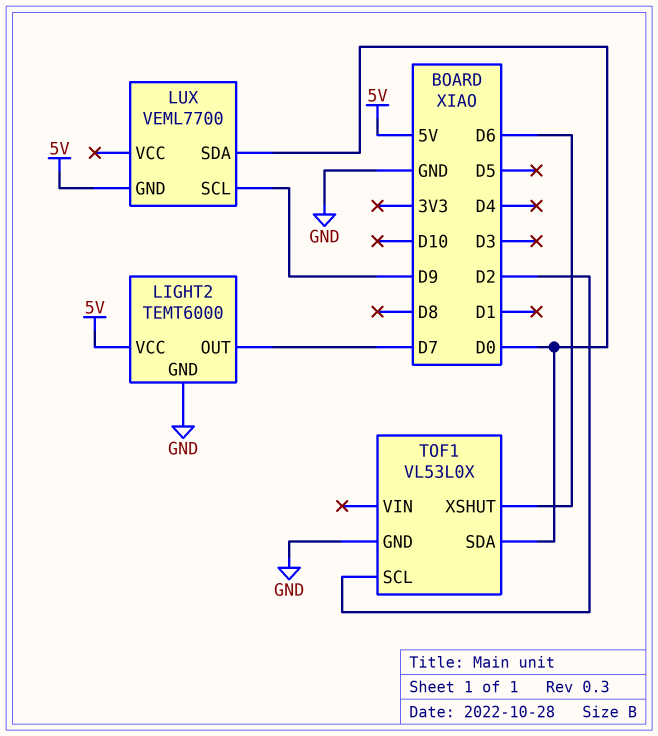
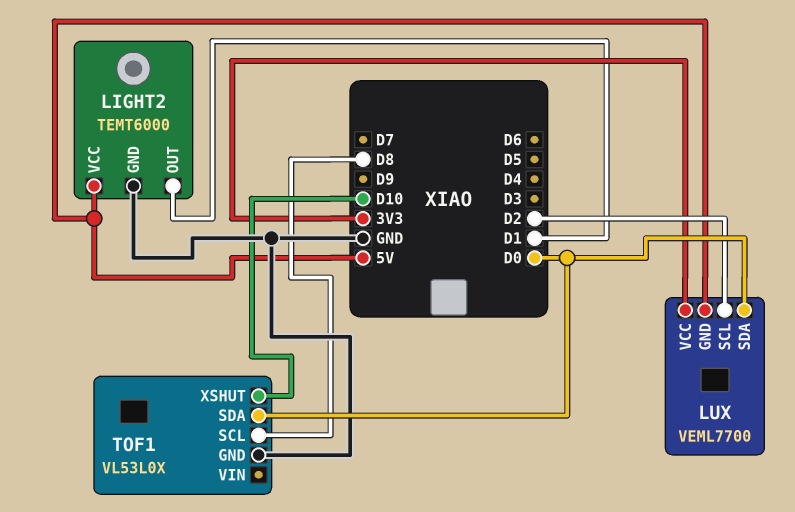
LIGHT2 pin OUT: D7 -> D1
LUX pin SCL: D9 -> D2
LUX pin VCC: none -> 3V3
TOF1 pin SCL: D2 -> D8
TOF1 pin XSHUT: D6 -> D10

